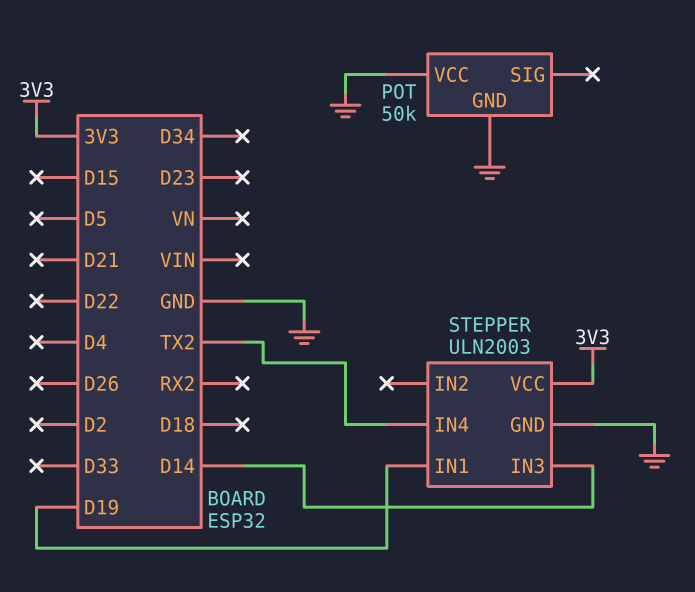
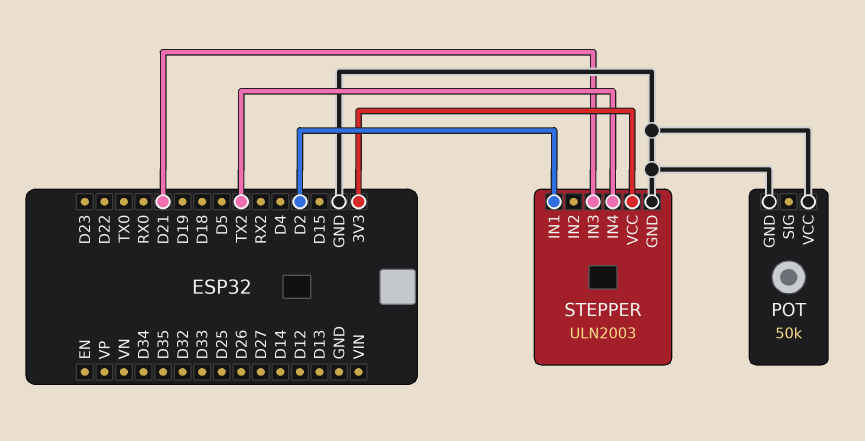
STEPPER pin IN1: D19 -> D2
STEPPER pin IN3: D14 -> D21

